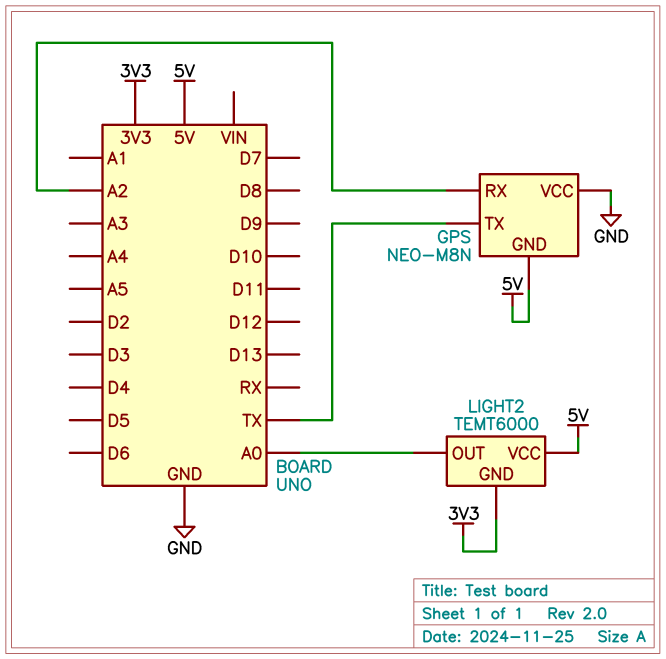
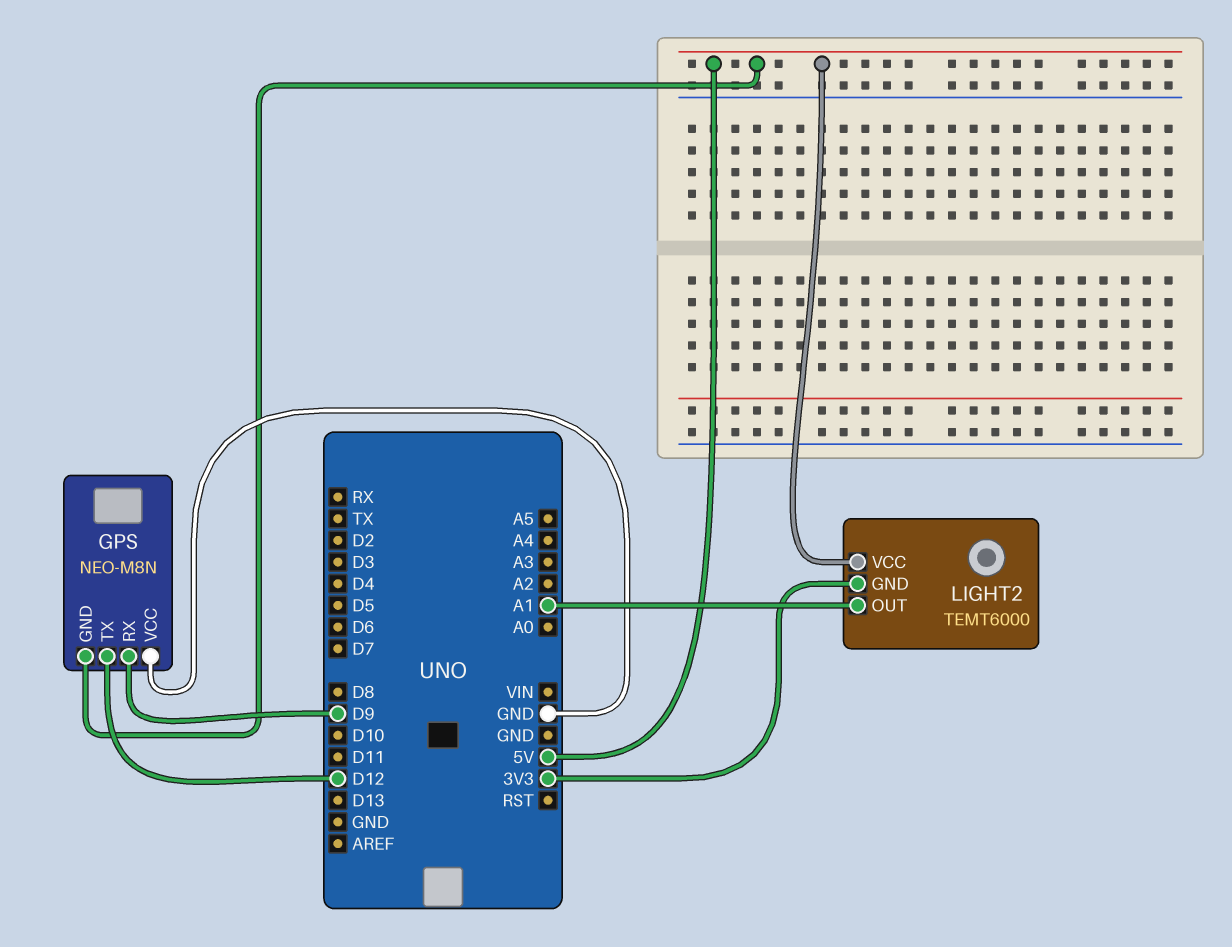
GPS pin RX: A2 -> D9
GPS pin TX: TX -> D12
LIGHT2 pin OUT: A0 -> A1

